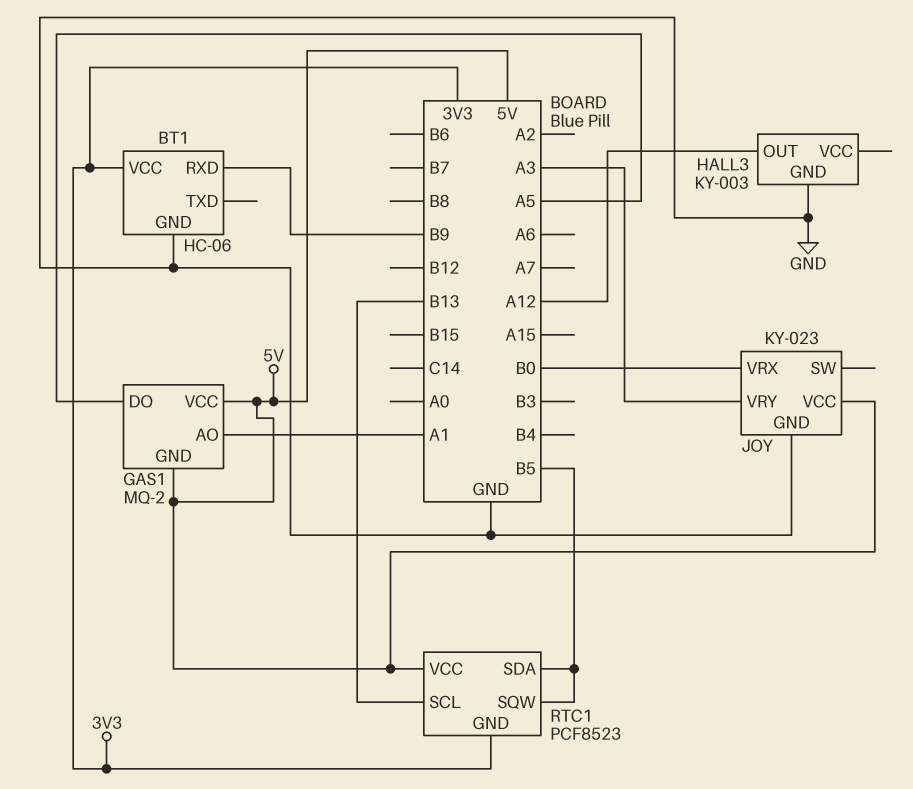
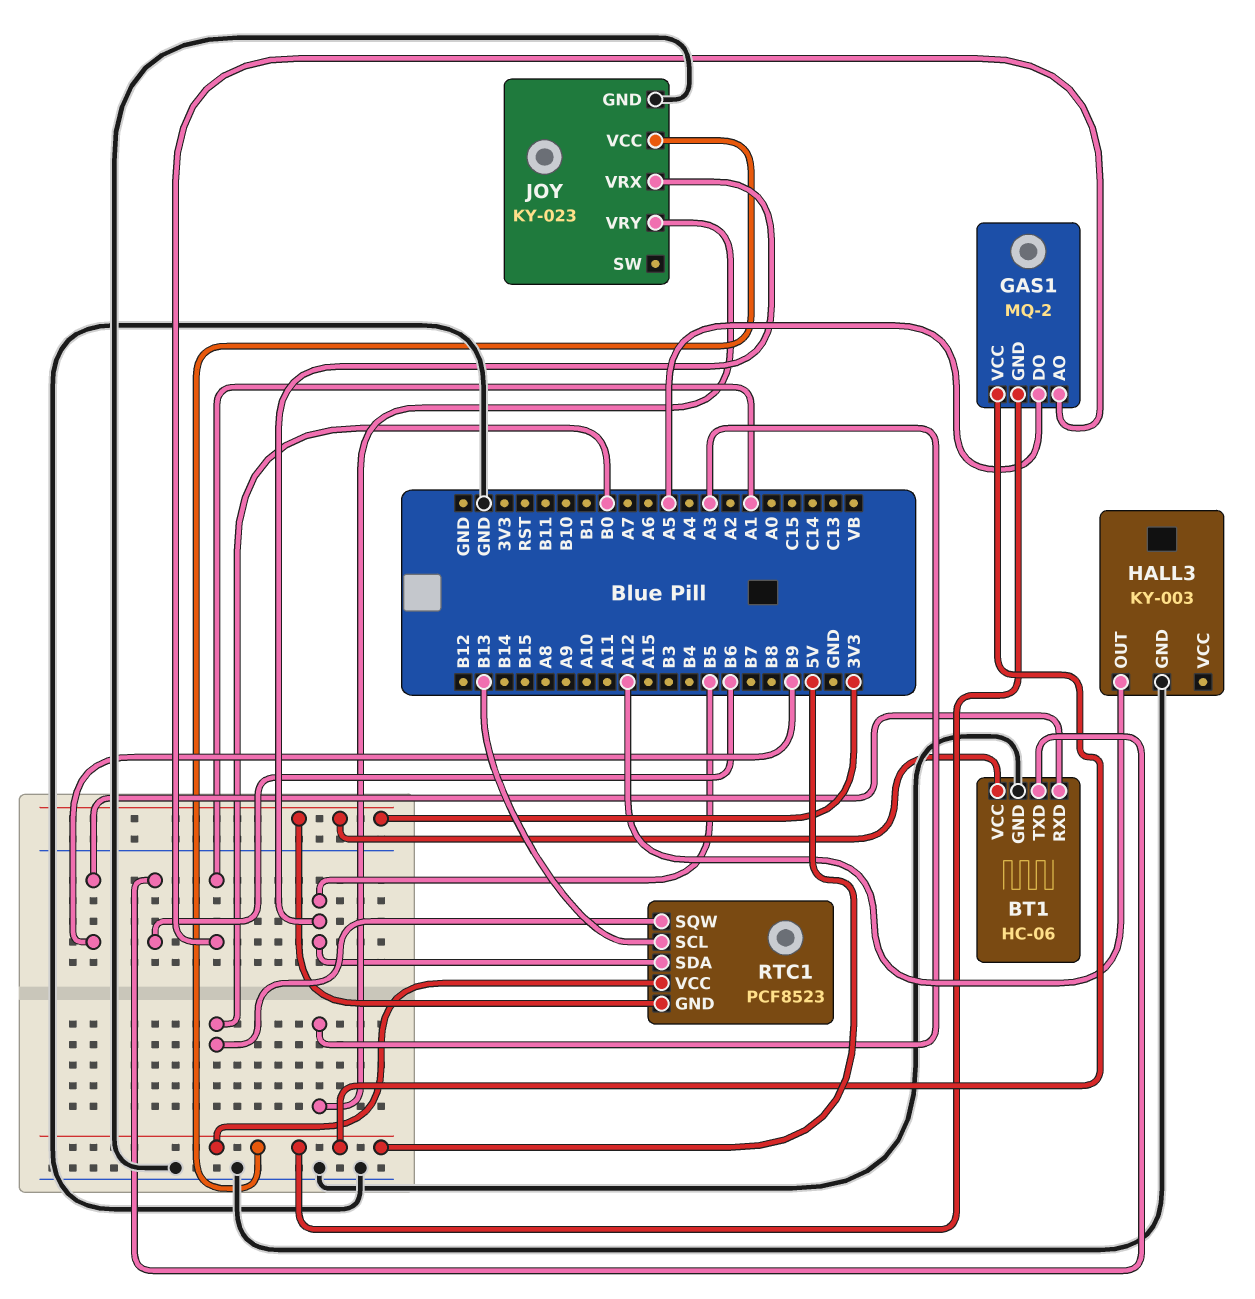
BT1 pin TXD: none -> B6
JOY pin VRX: B0 -> B5
RTC1 pin SQW: B5 -> B0

